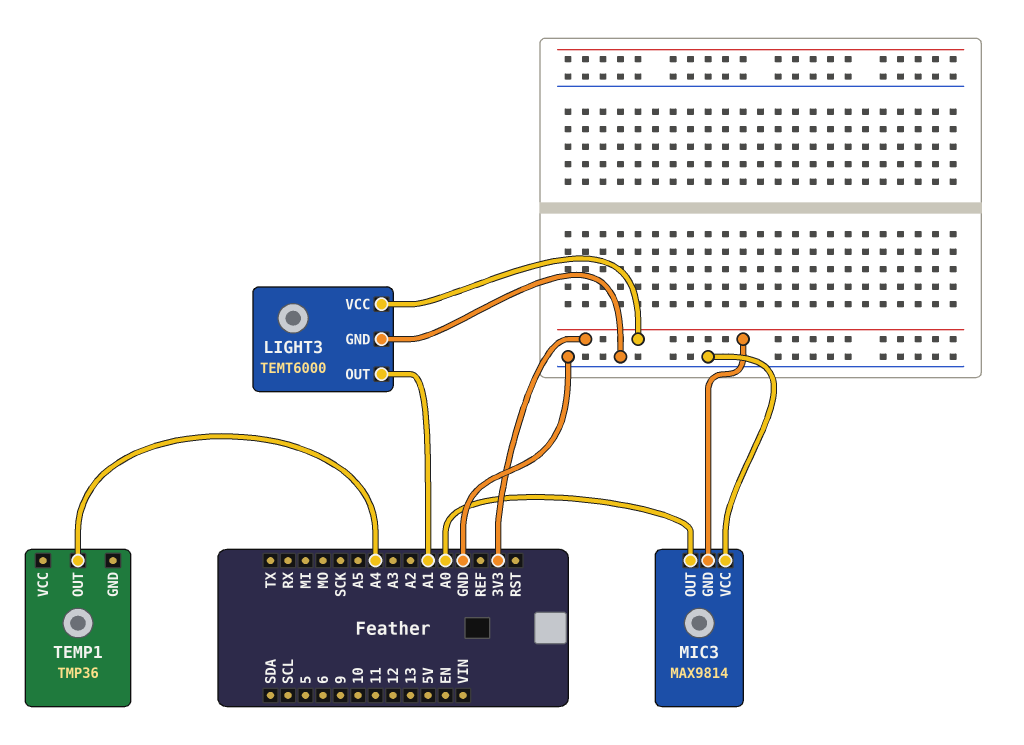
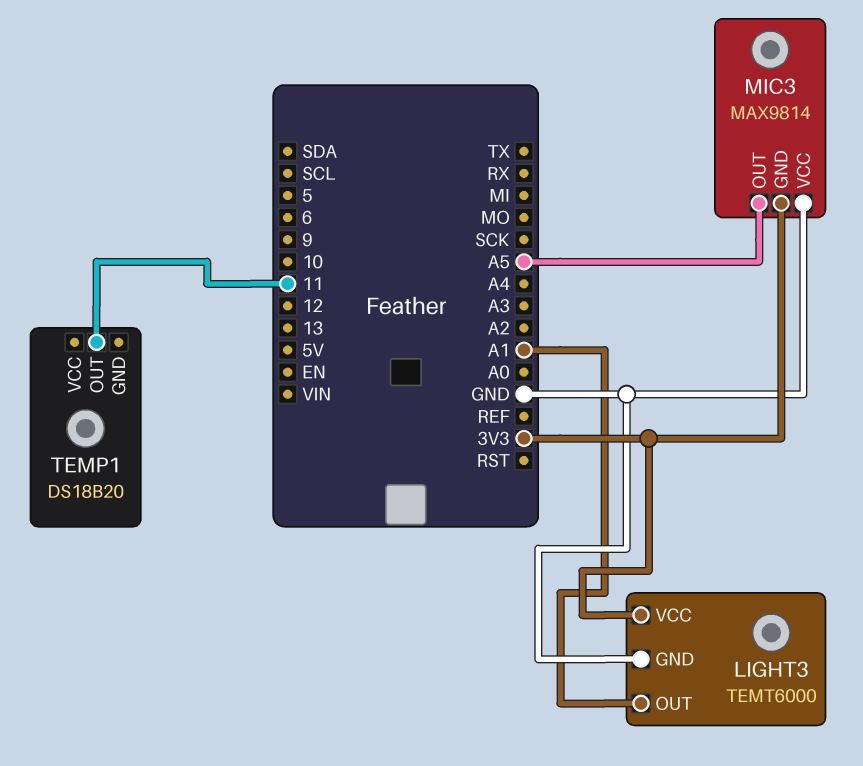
MIC3 pin OUT: A0 -> A5
TEMP1: TMP36 -> DS18B20
TEMP1 pin OUT: A4 -> 11

